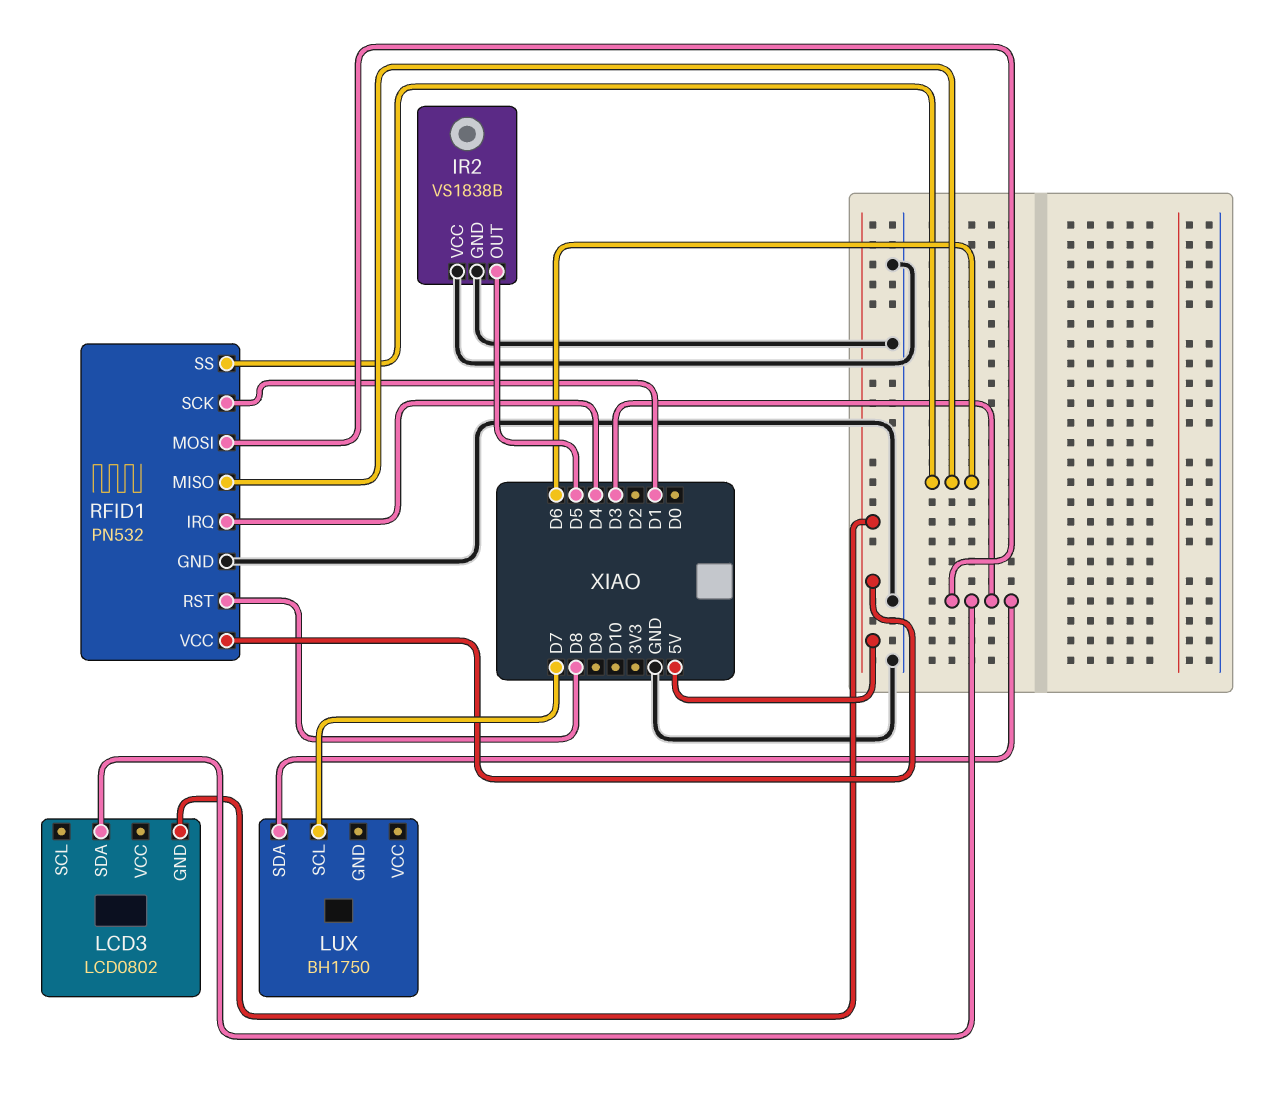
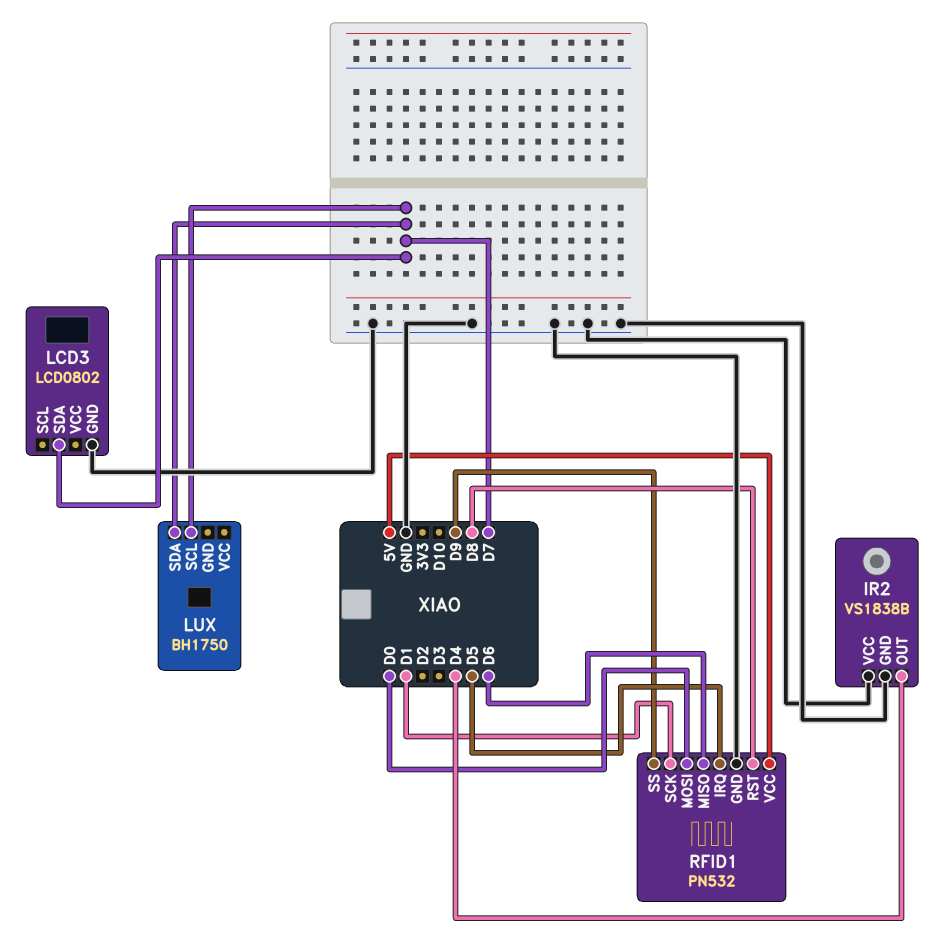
IR2 pin OUT: D5 -> D4
LCD3 pin GND: 5V -> GND
LCD3 pin SDA: D3 -> D7
LUX pin SDA: D3 -> D7
RFID1 pin IRQ: D4 -> D5
RFID1 pin MOSI: D3 -> D0
RFID1 pin SS: D6 -> D9

